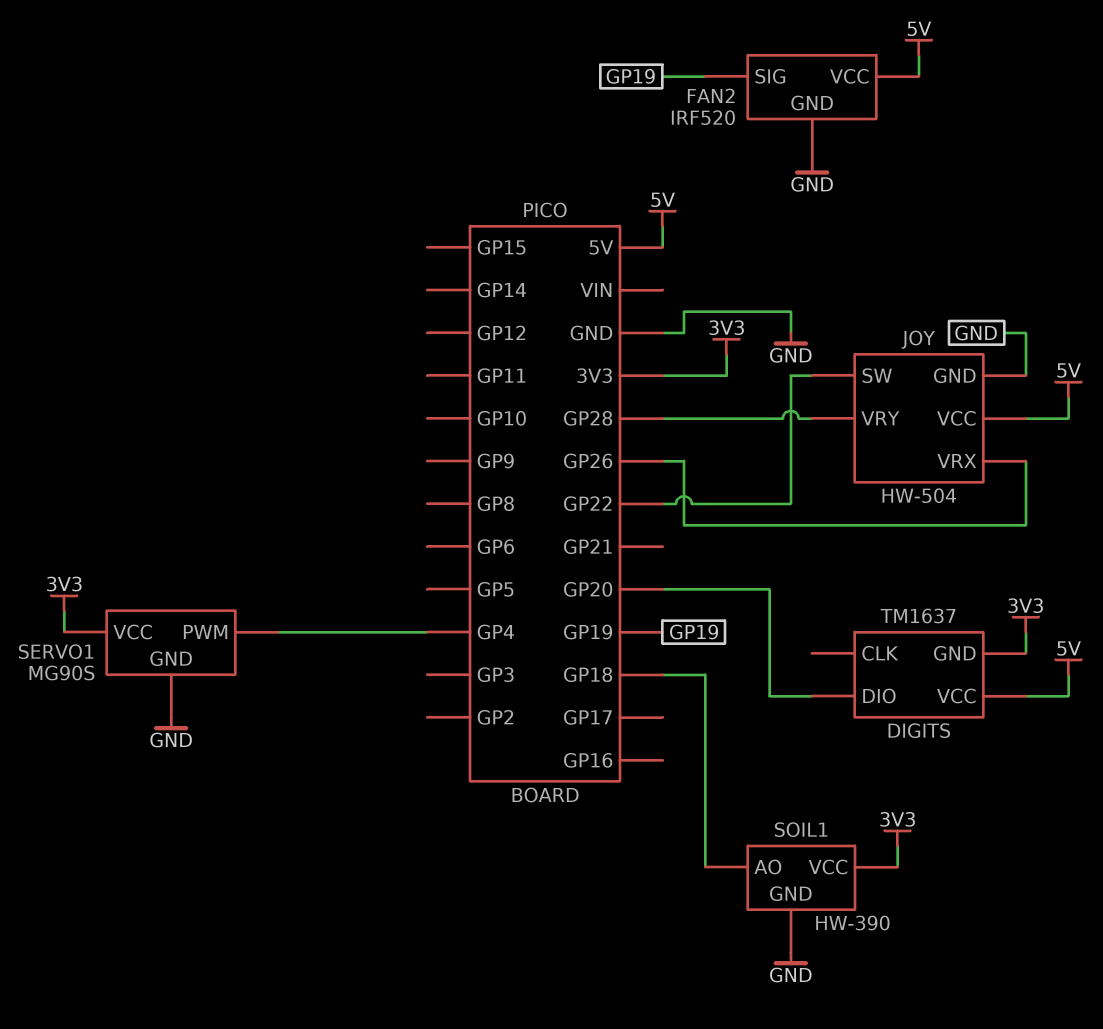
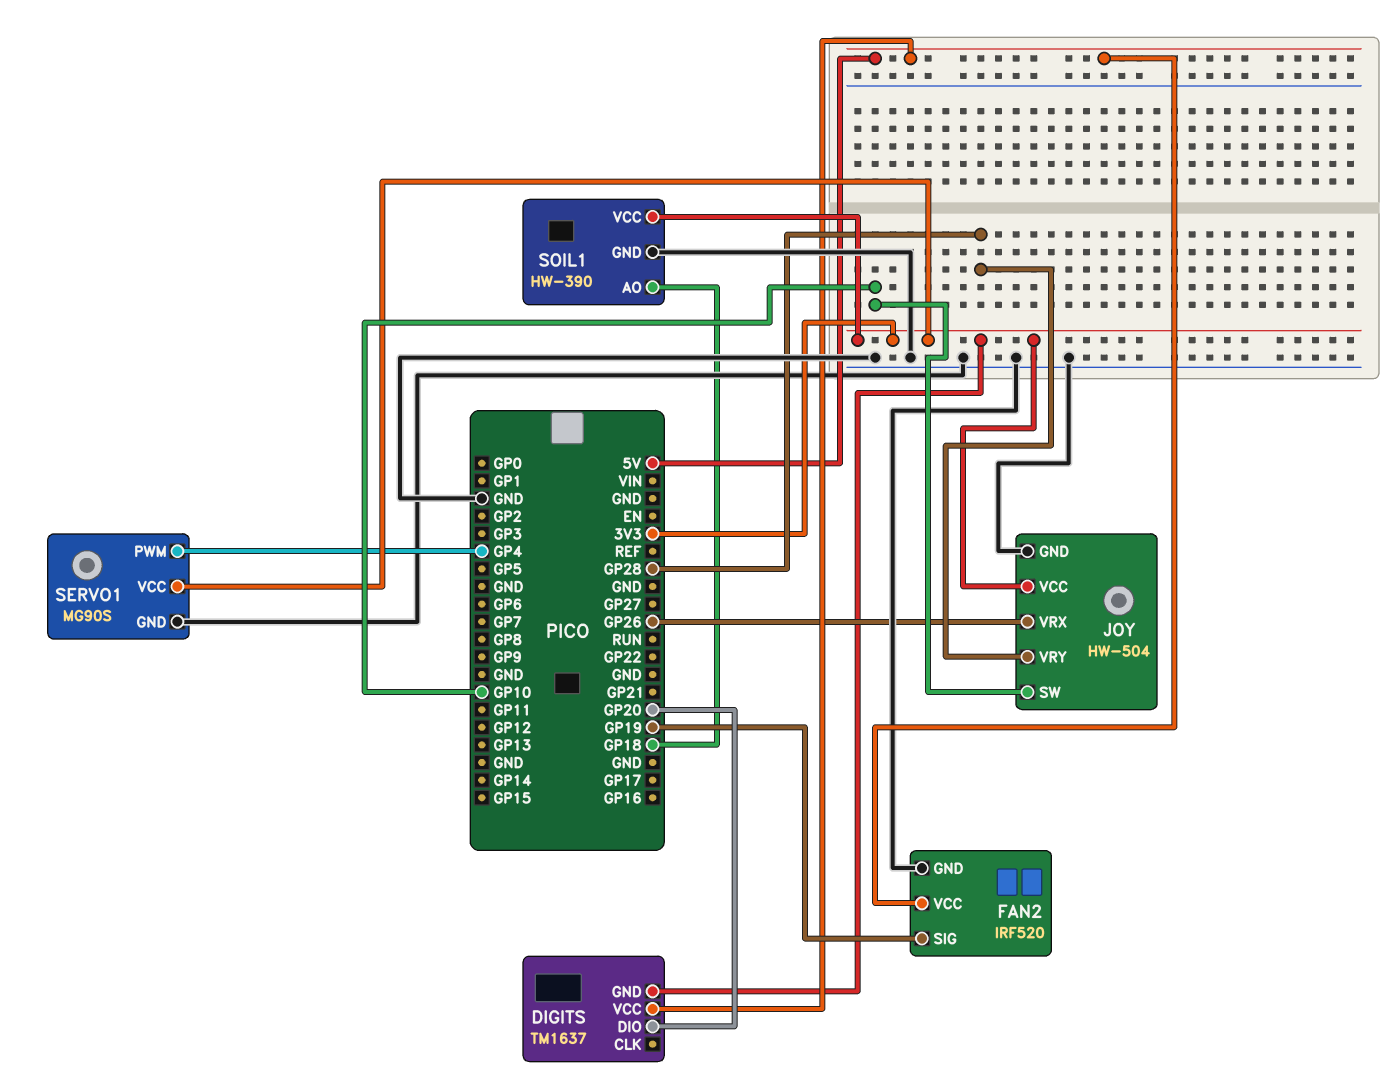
JOY pin SW: GP22 -> GP10
JOY pin VCC: 5V -> 3V3

